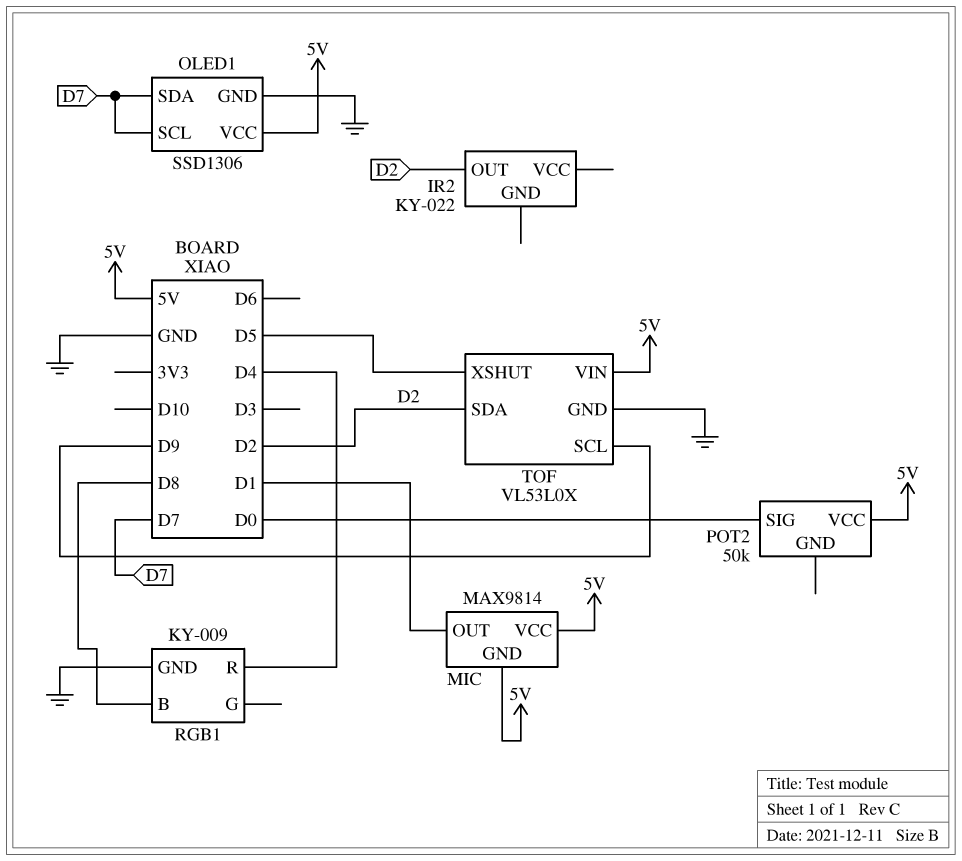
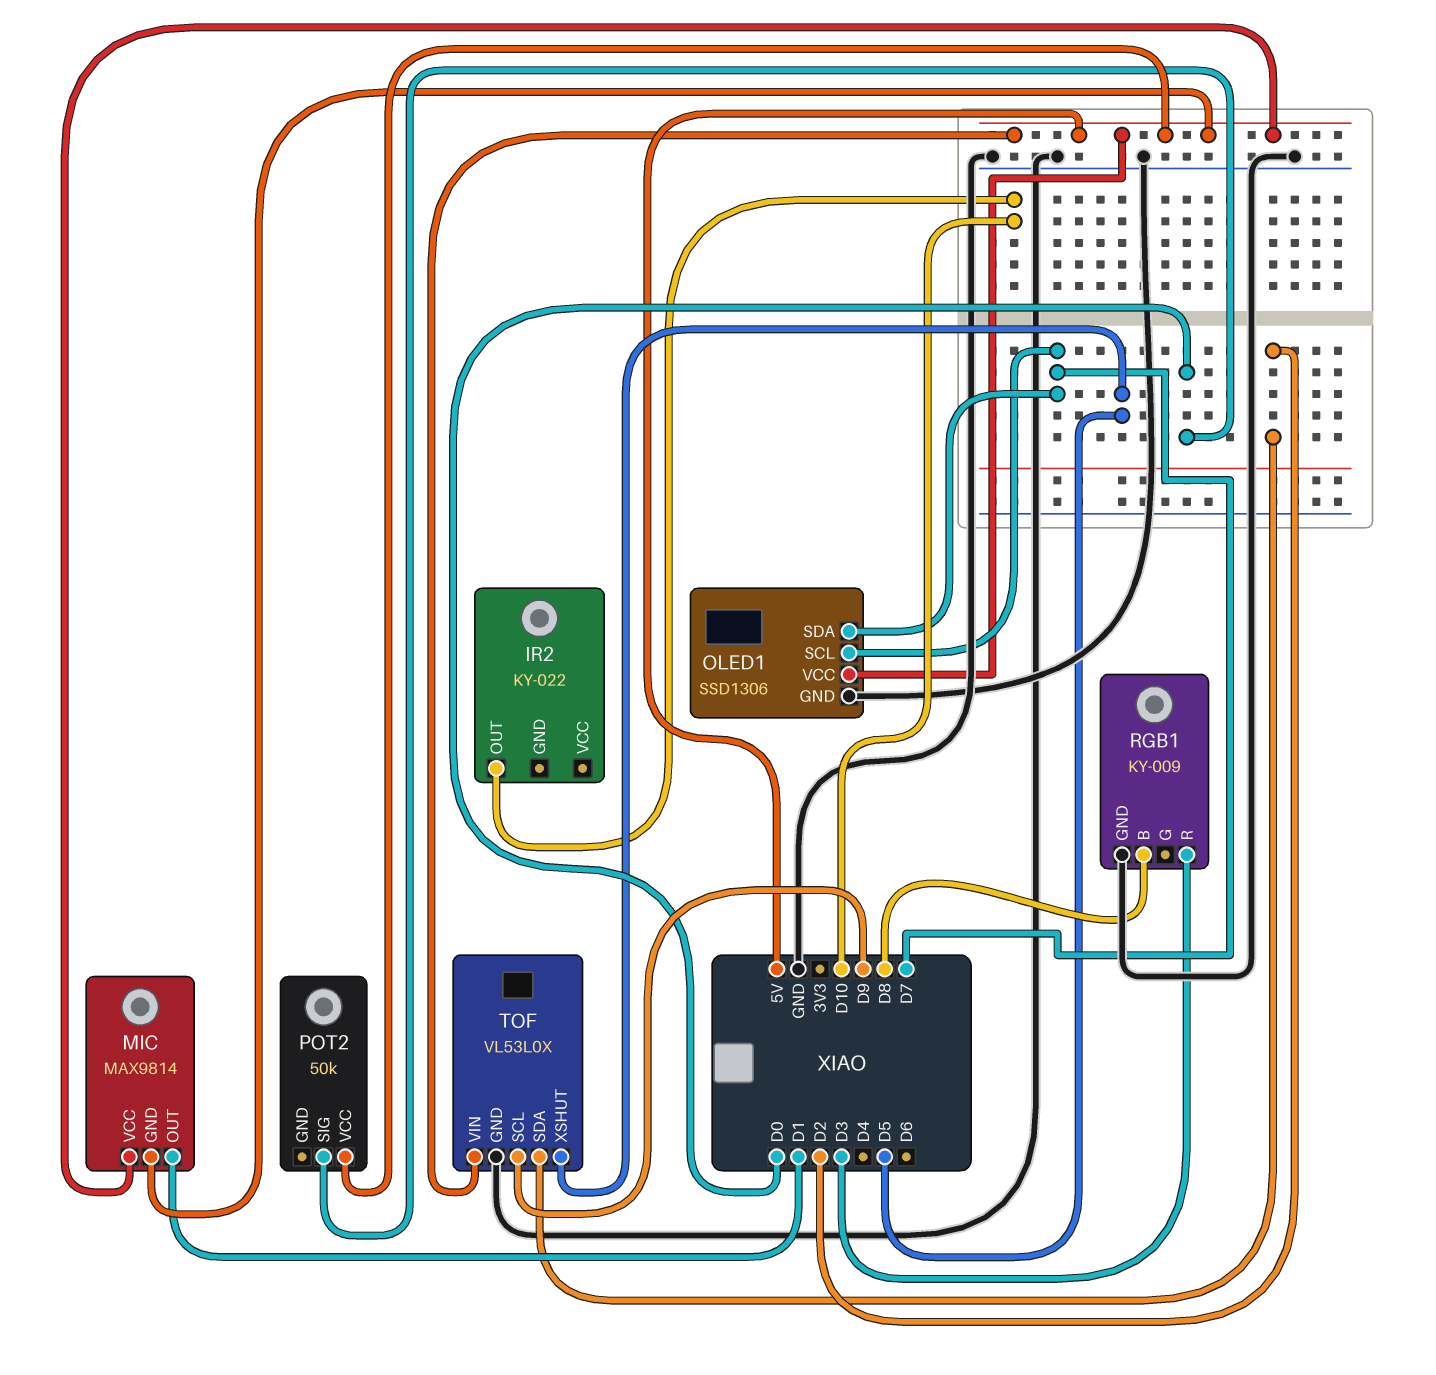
IR2 pin OUT: D2 -> D10
RGB1 pin R: D4 -> D3

